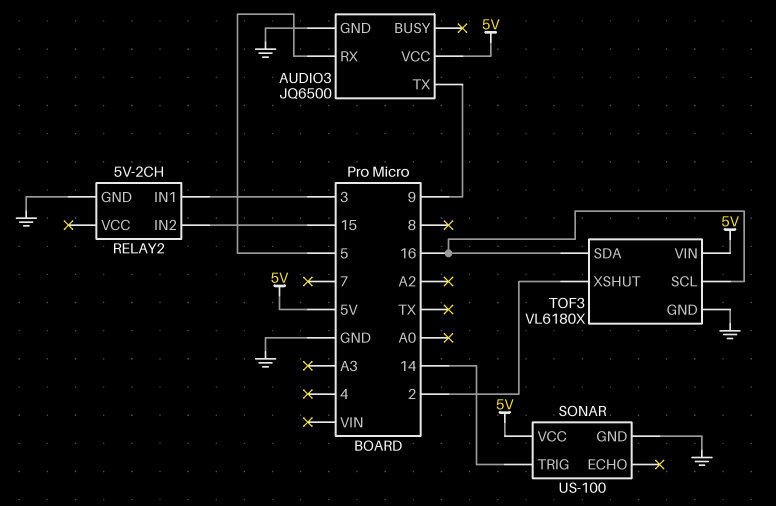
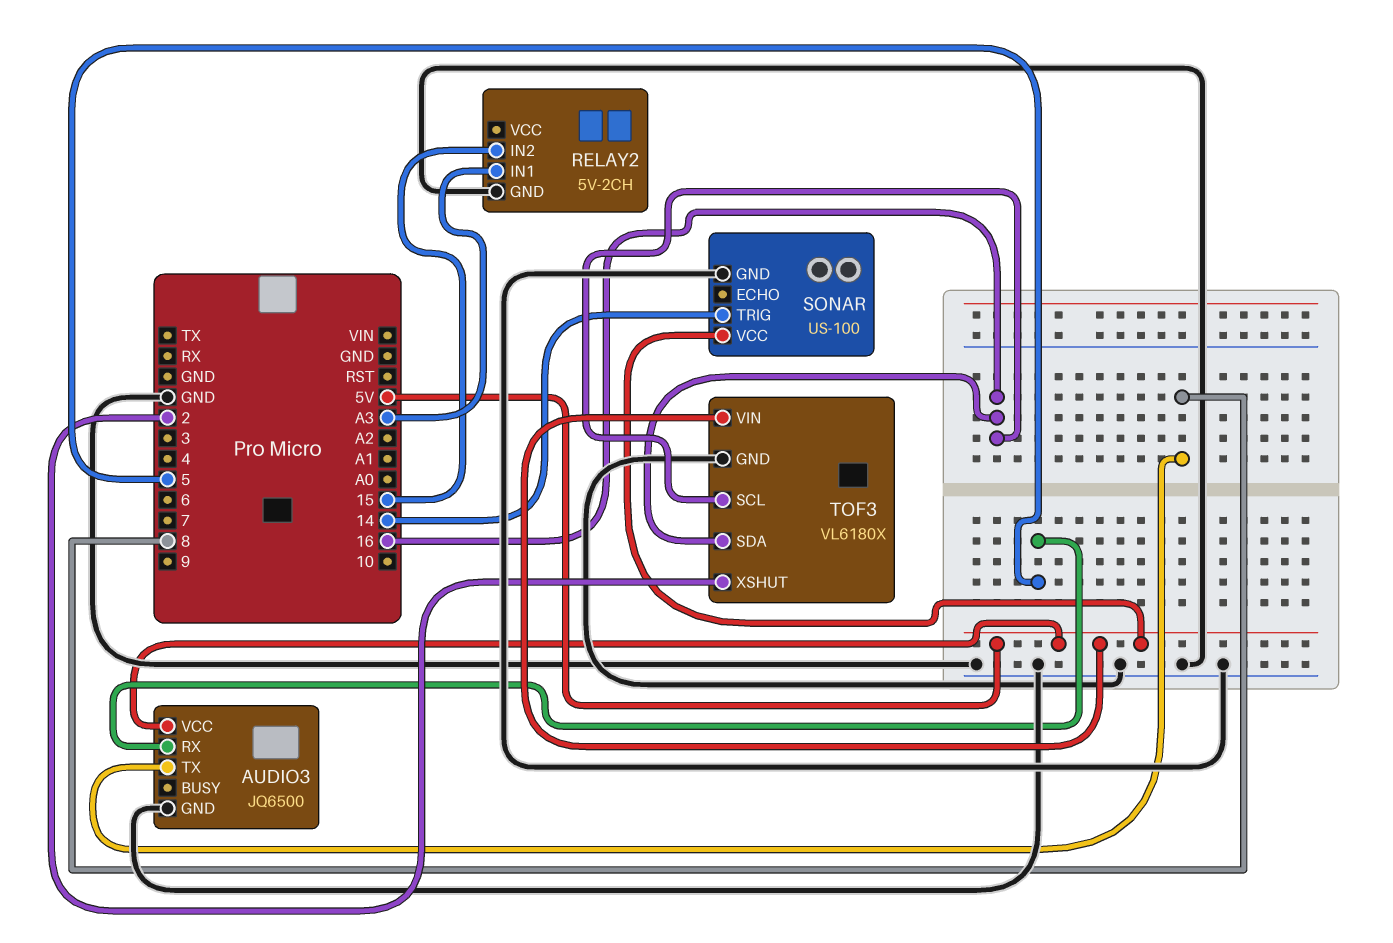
AUDIO3 pin TX: 9 -> 8
RELAY2 pin IN1: 3 -> A3

